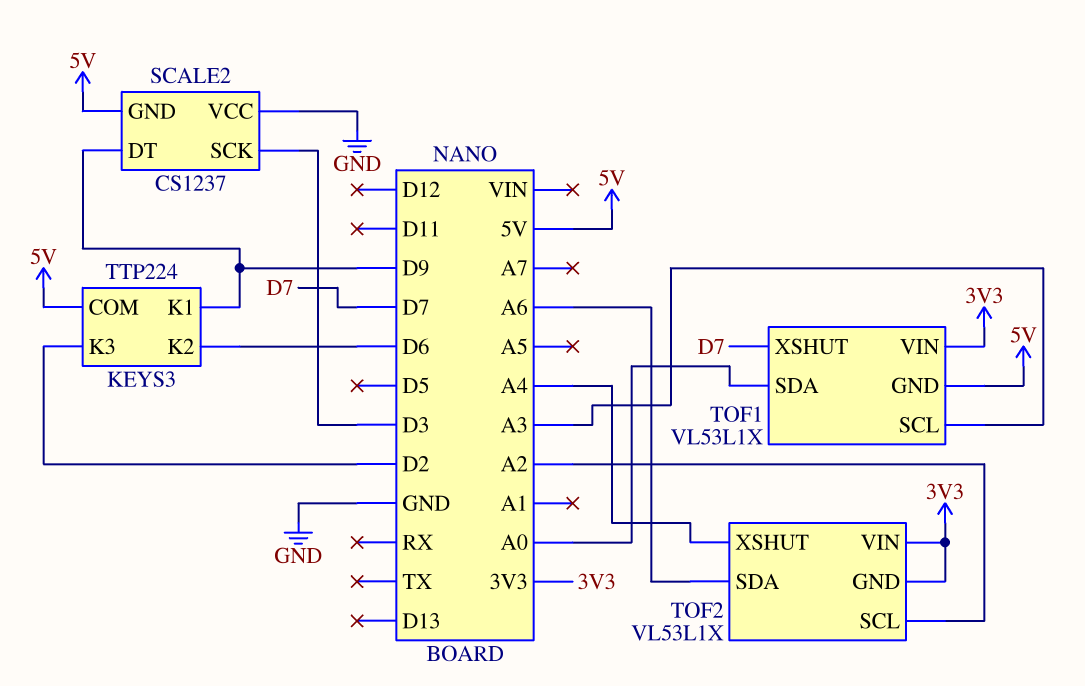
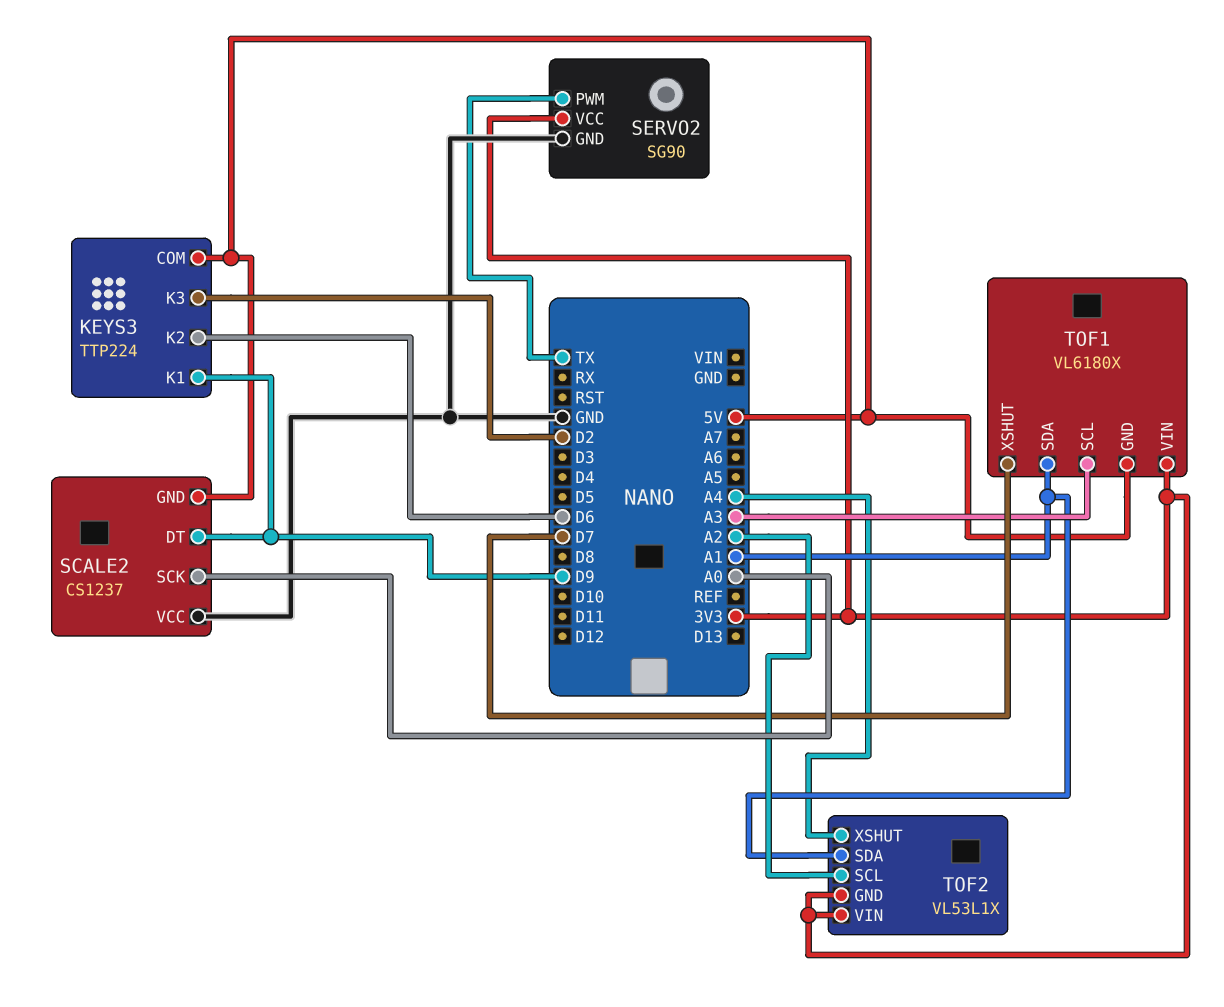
SCALE2 pin SCK: D3 -> A0
SERVO2: none -> SG90
SERVO2 pin GND: none -> GND
SERVO2 pin PWM: none -> TX
SERVO2 pin VCC: none -> 3V3
TOF1: VL53L1X -> VL6180X
TOF1 pin SDA: A0 -> A1
TOF2 pin SDA: A6 -> A1

